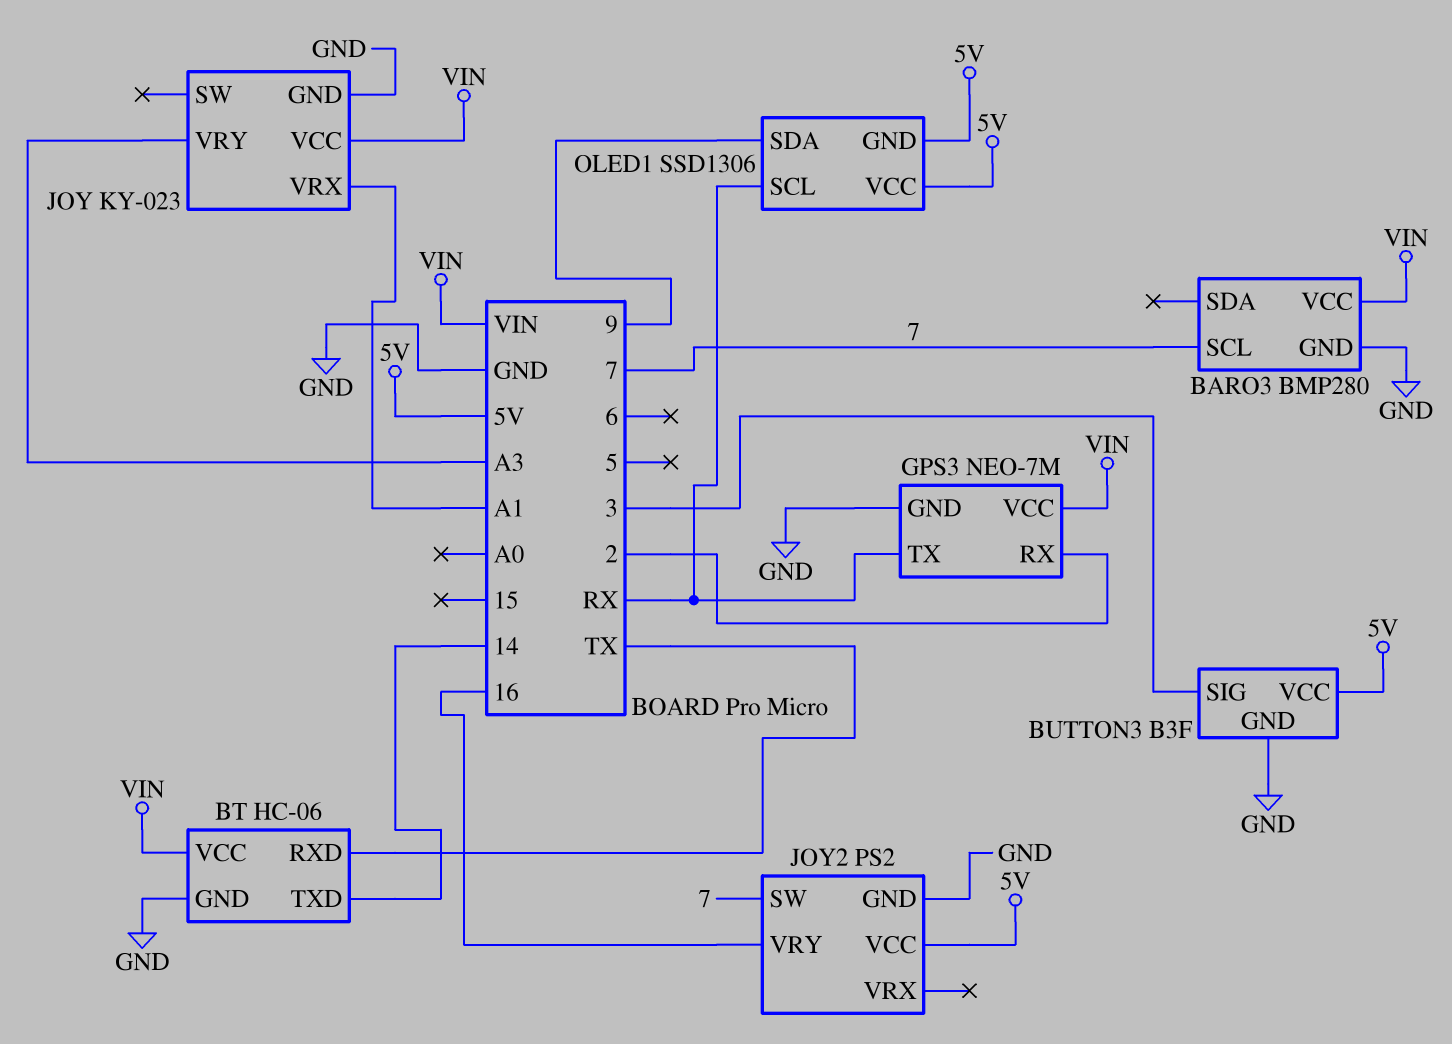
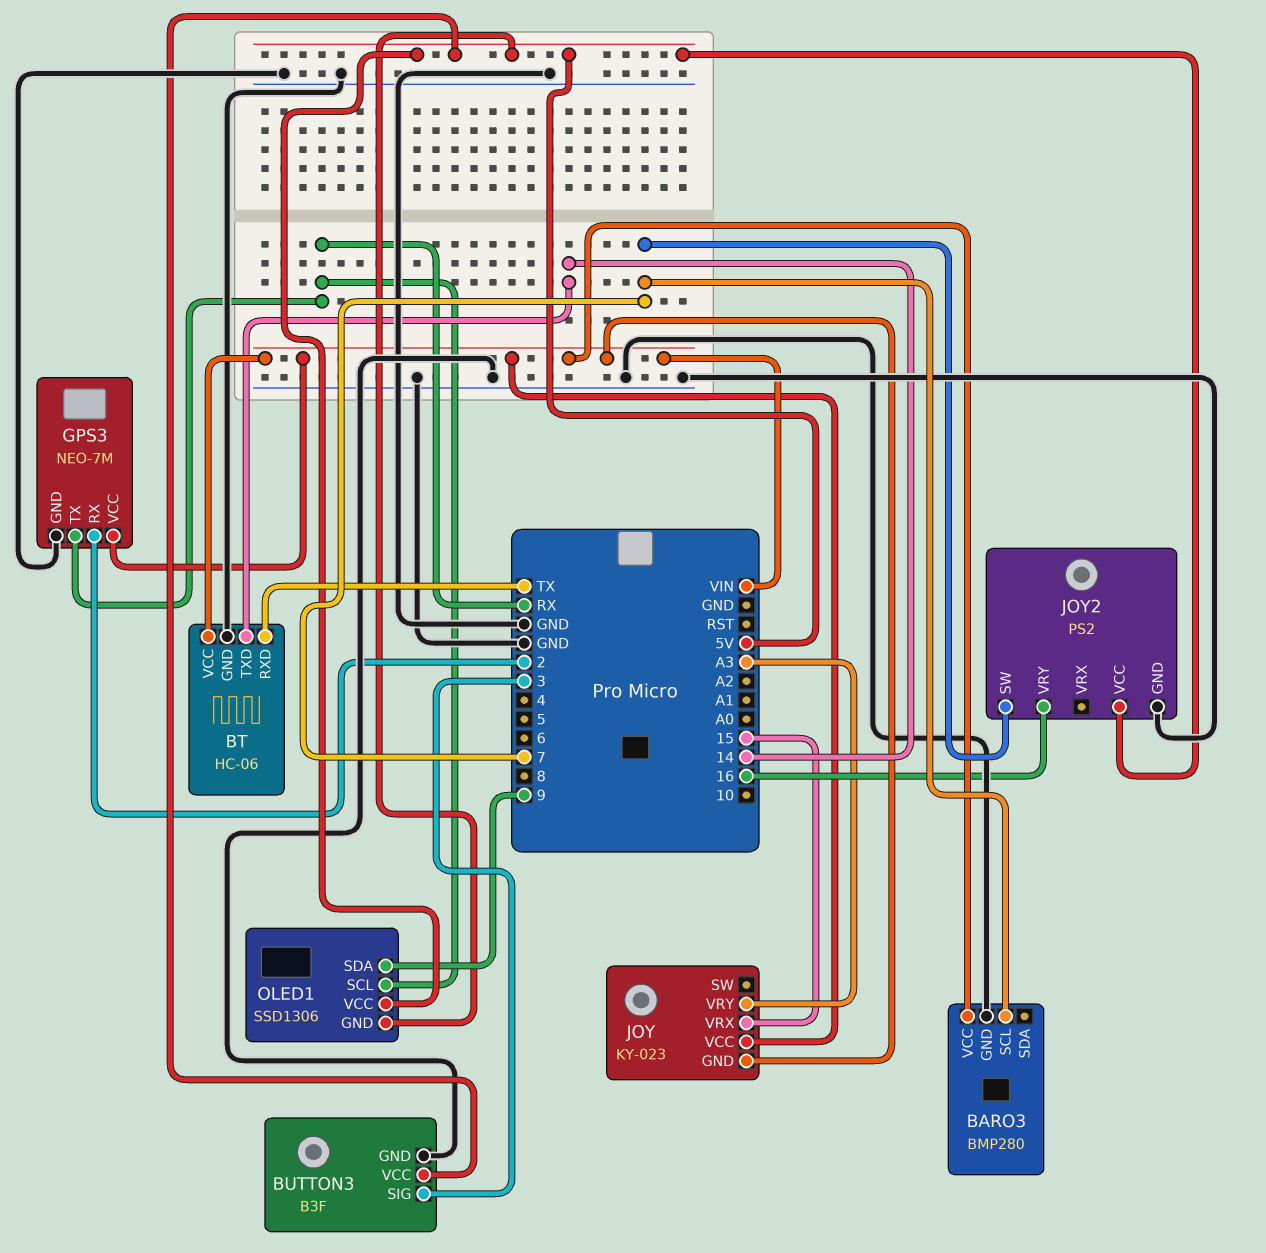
JOY pin GND: GND -> VIN
JOY pin VRX: A1 -> 15

